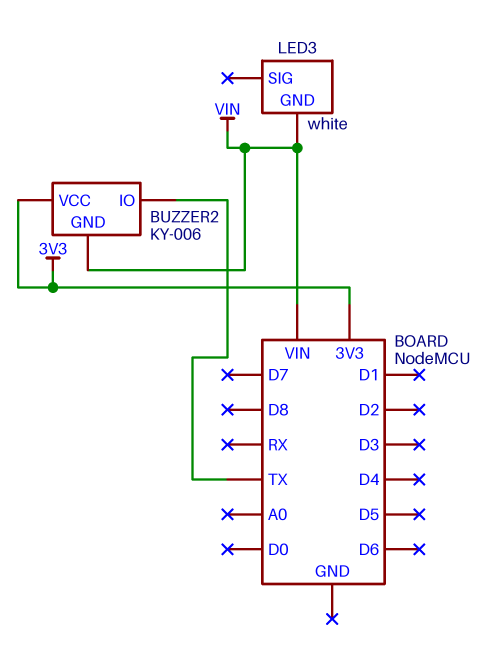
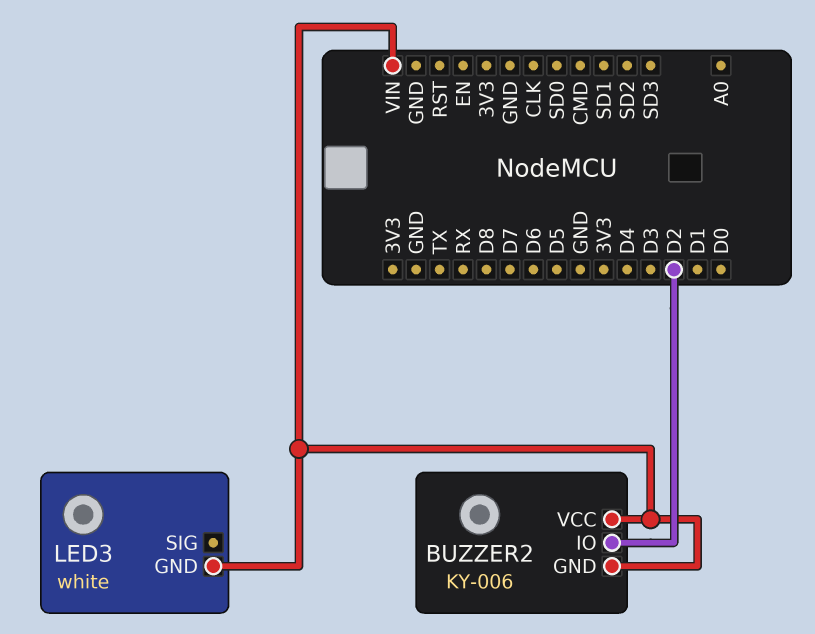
BUZZER2 pin IO: TX -> D2
BUZZER2 pin VCC: 3V3 -> VIN

